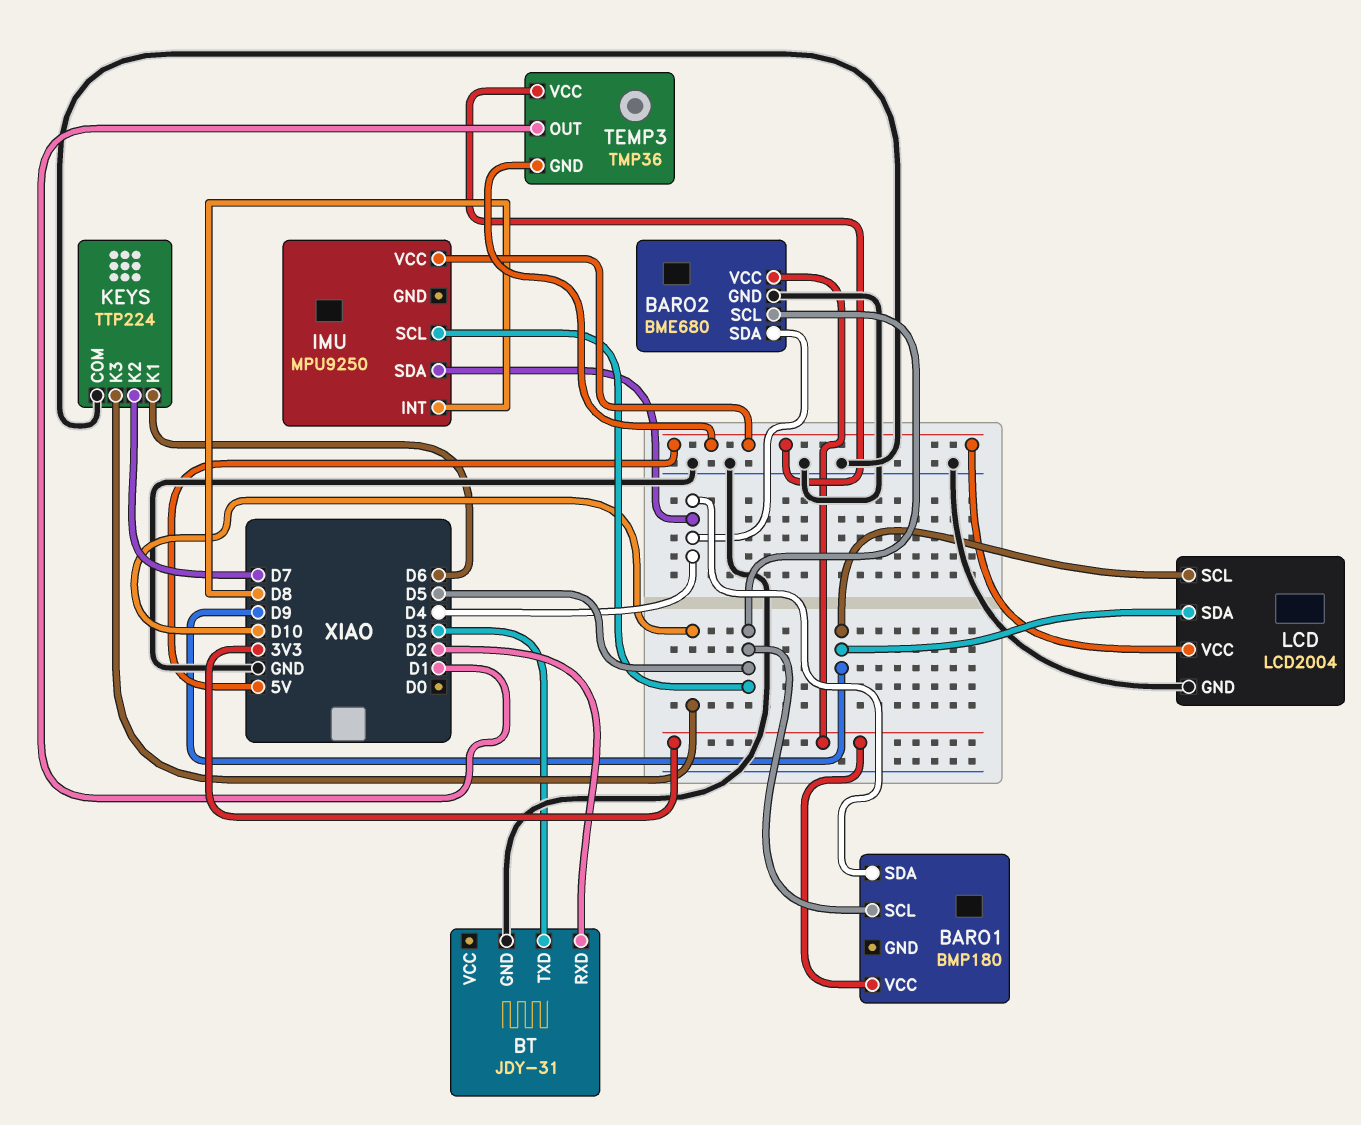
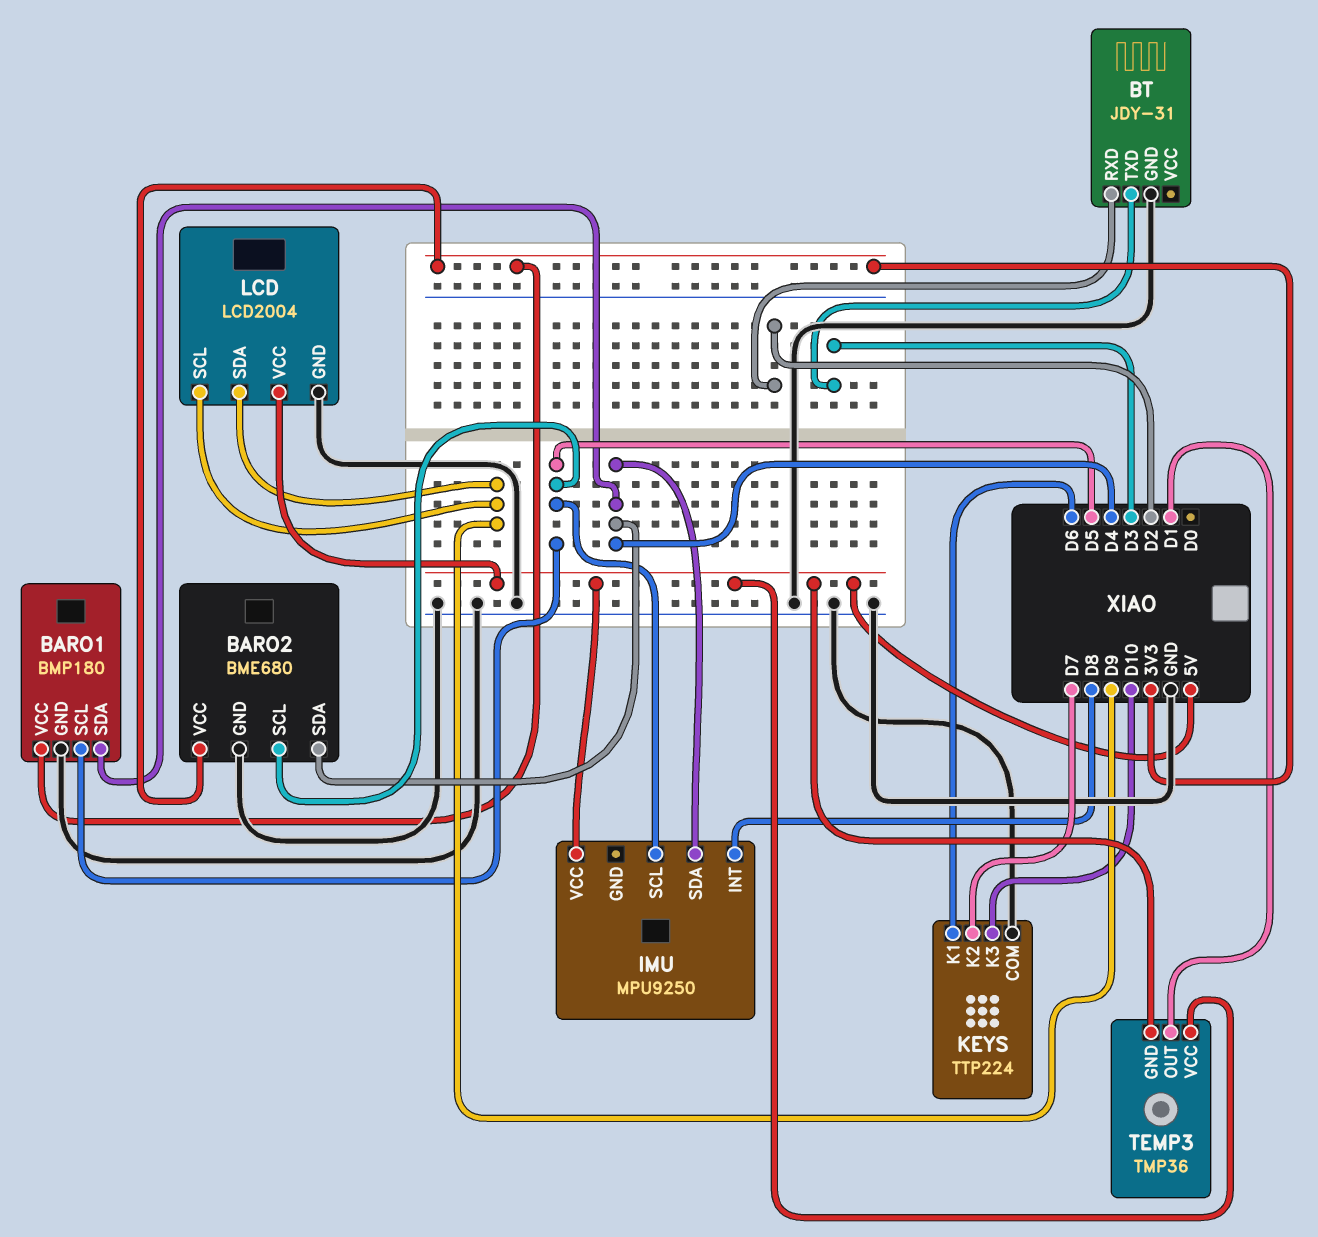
BARO1 pin GND: none -> GND

